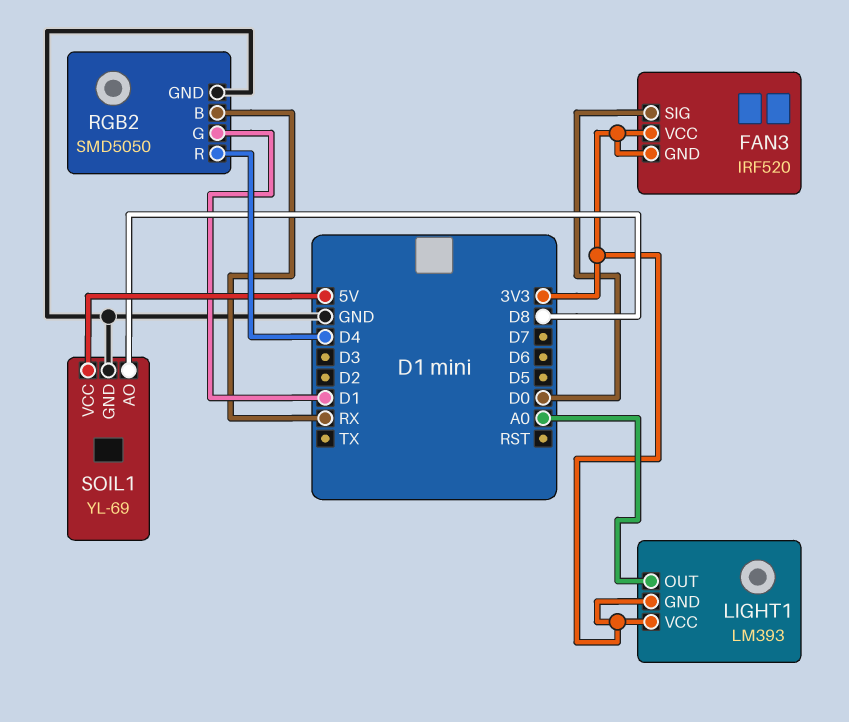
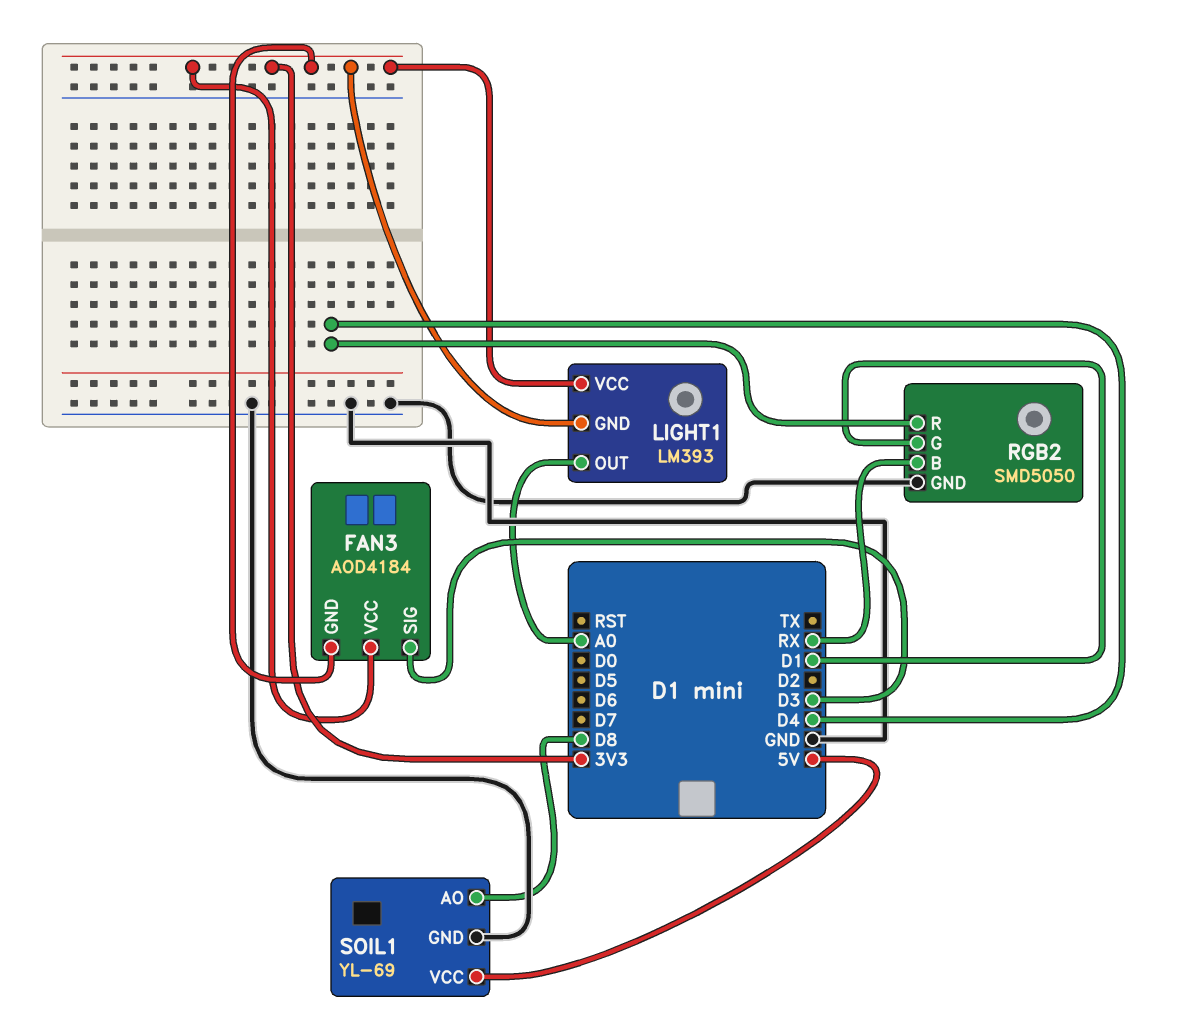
FAN3: IRF520 -> AOD4184
FAN3 pin SIG: D0 -> D3

